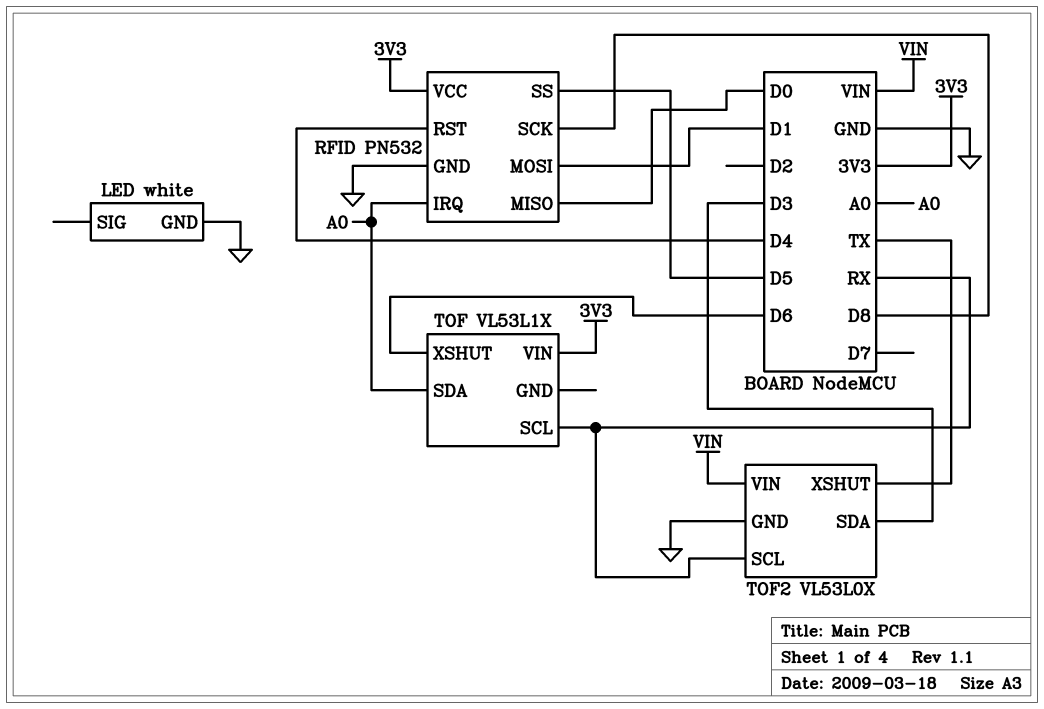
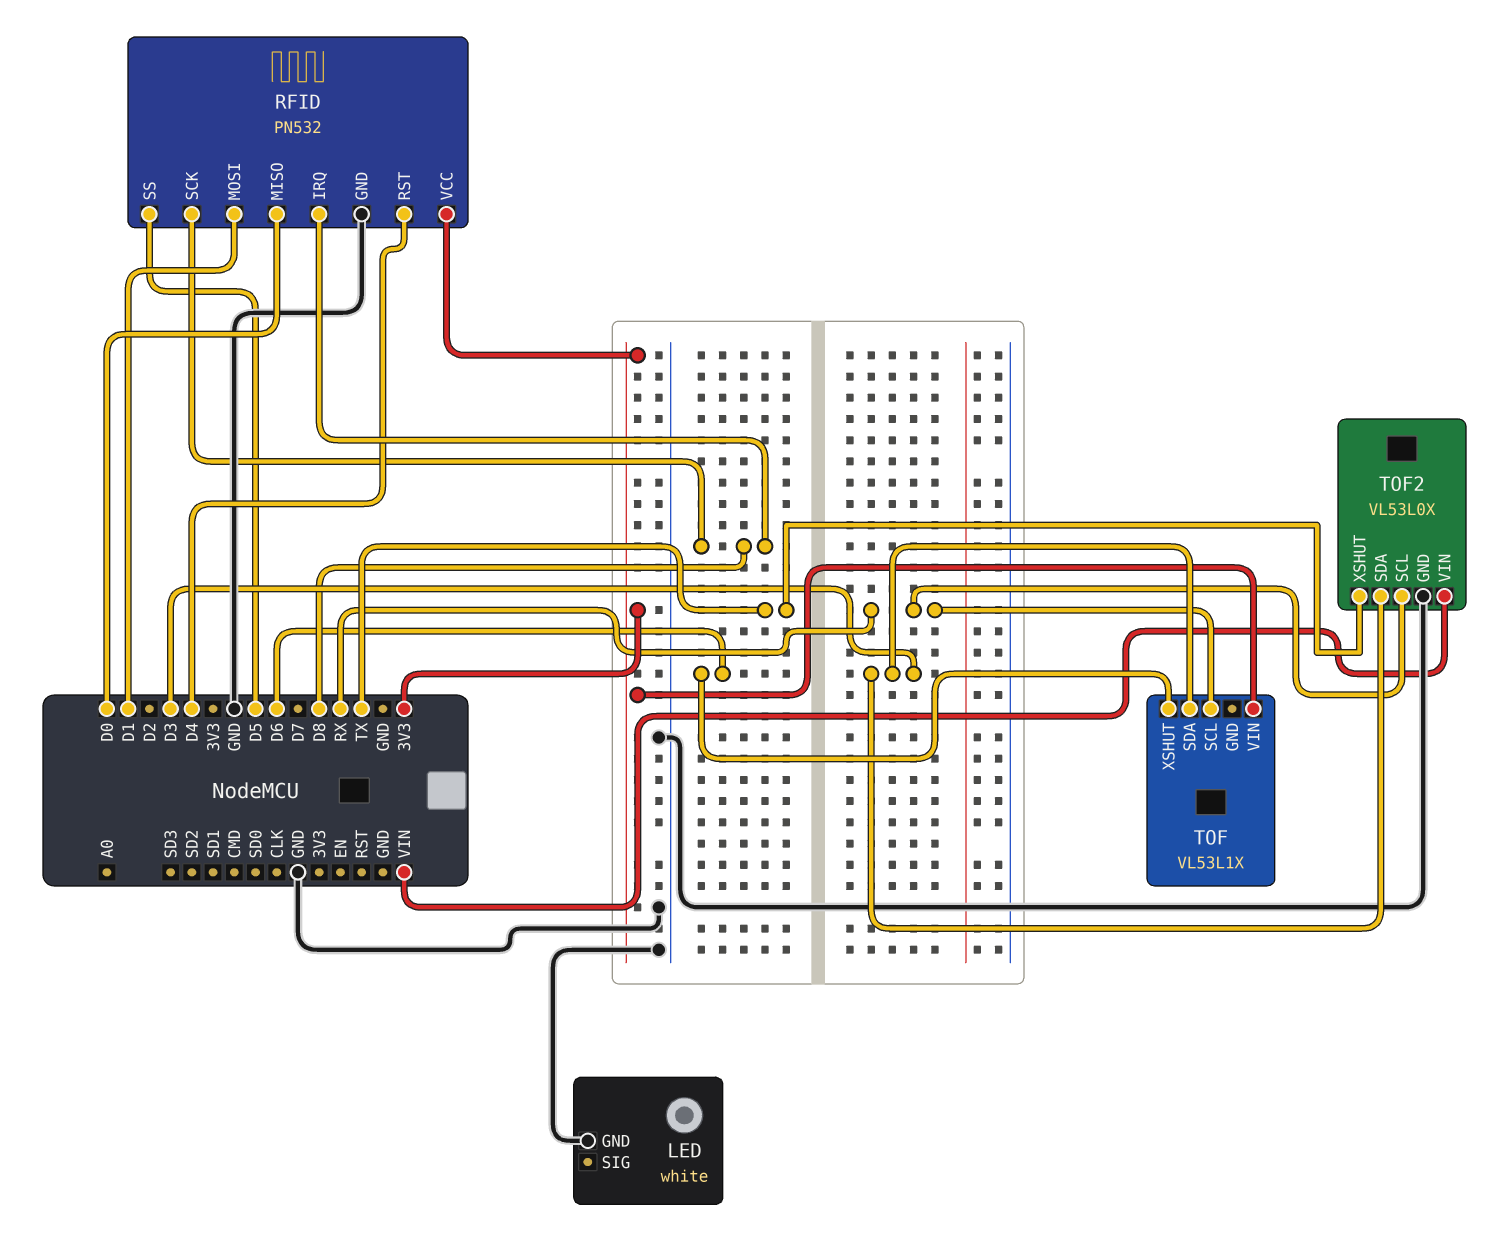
RFID pin IRQ: A0 -> D8
TOF pin SDA: A0 -> D3

